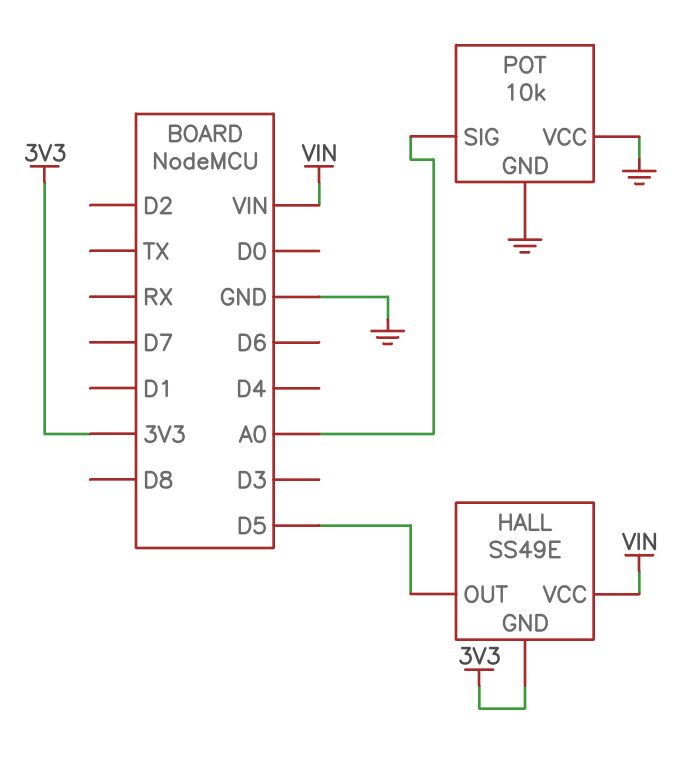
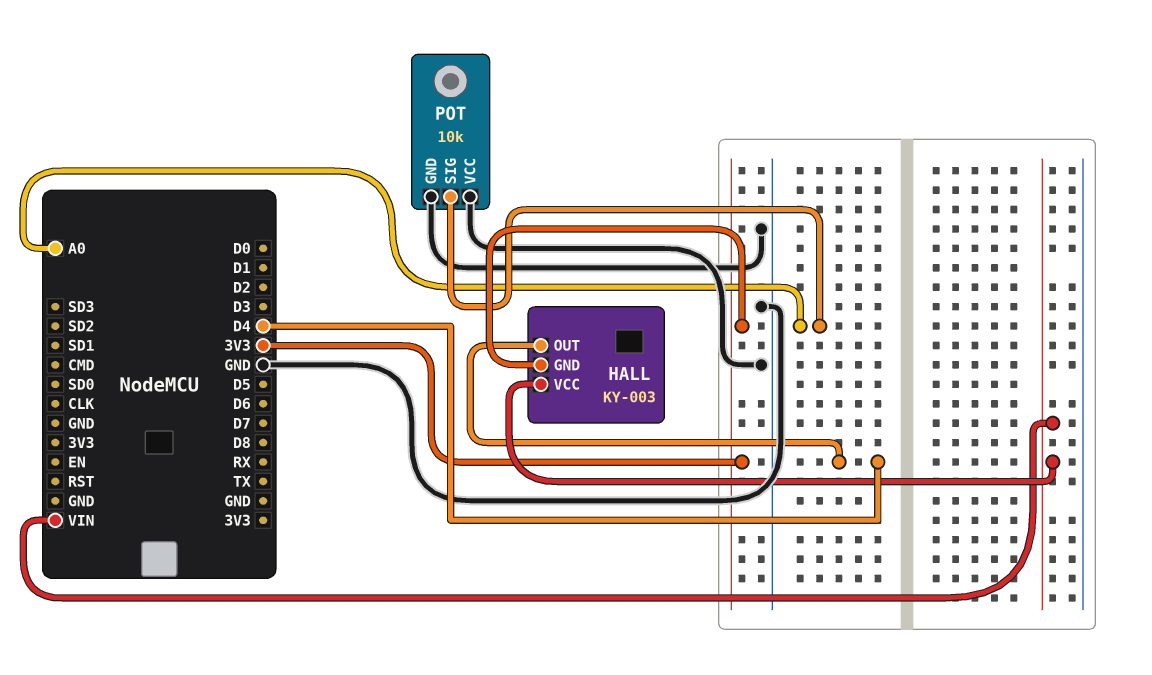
HALL: SS49E -> KY-003
HALL pin OUT: D5 -> D4

